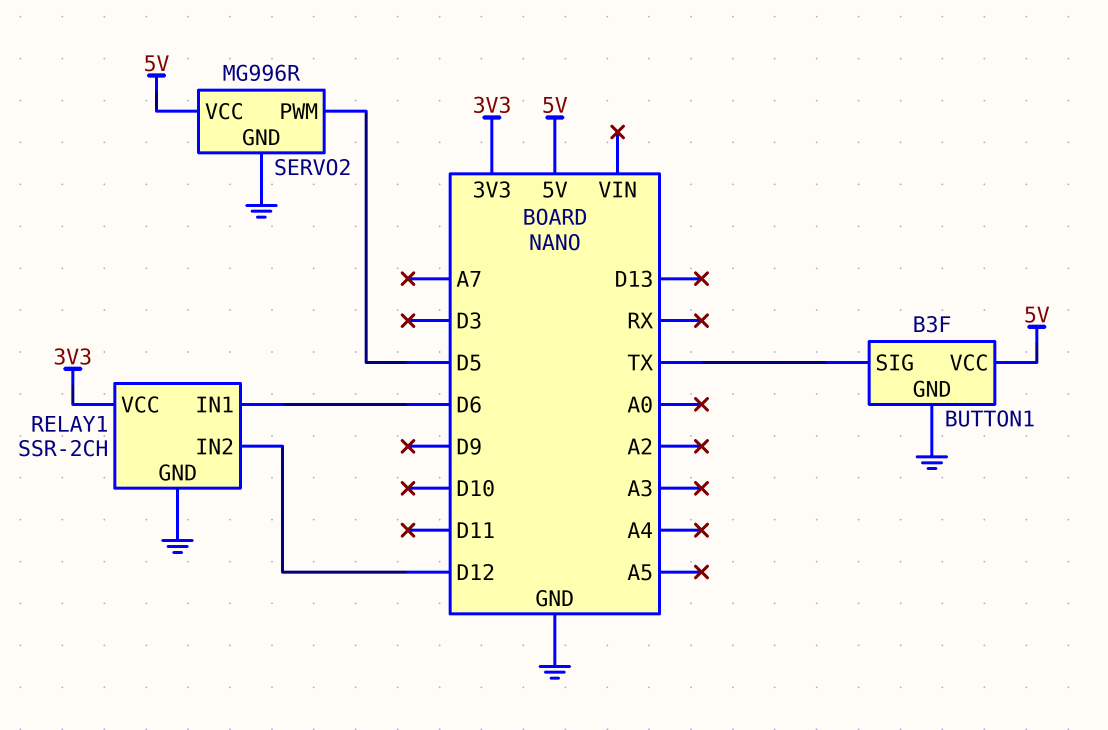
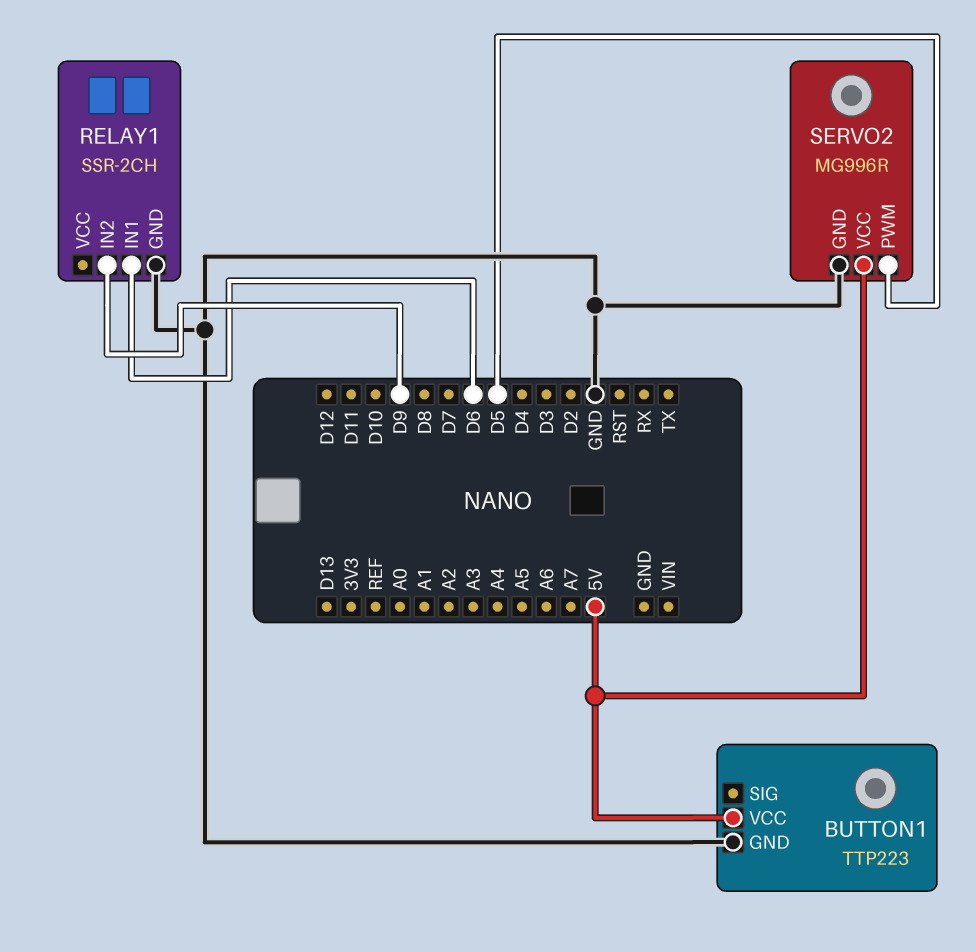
BUTTON1: B3F -> TTP223
BUTTON1 pin SIG: TX -> none
RELAY1 pin IN2: D12 -> D9
RELAY1 pin VCC: 3V3 -> none

